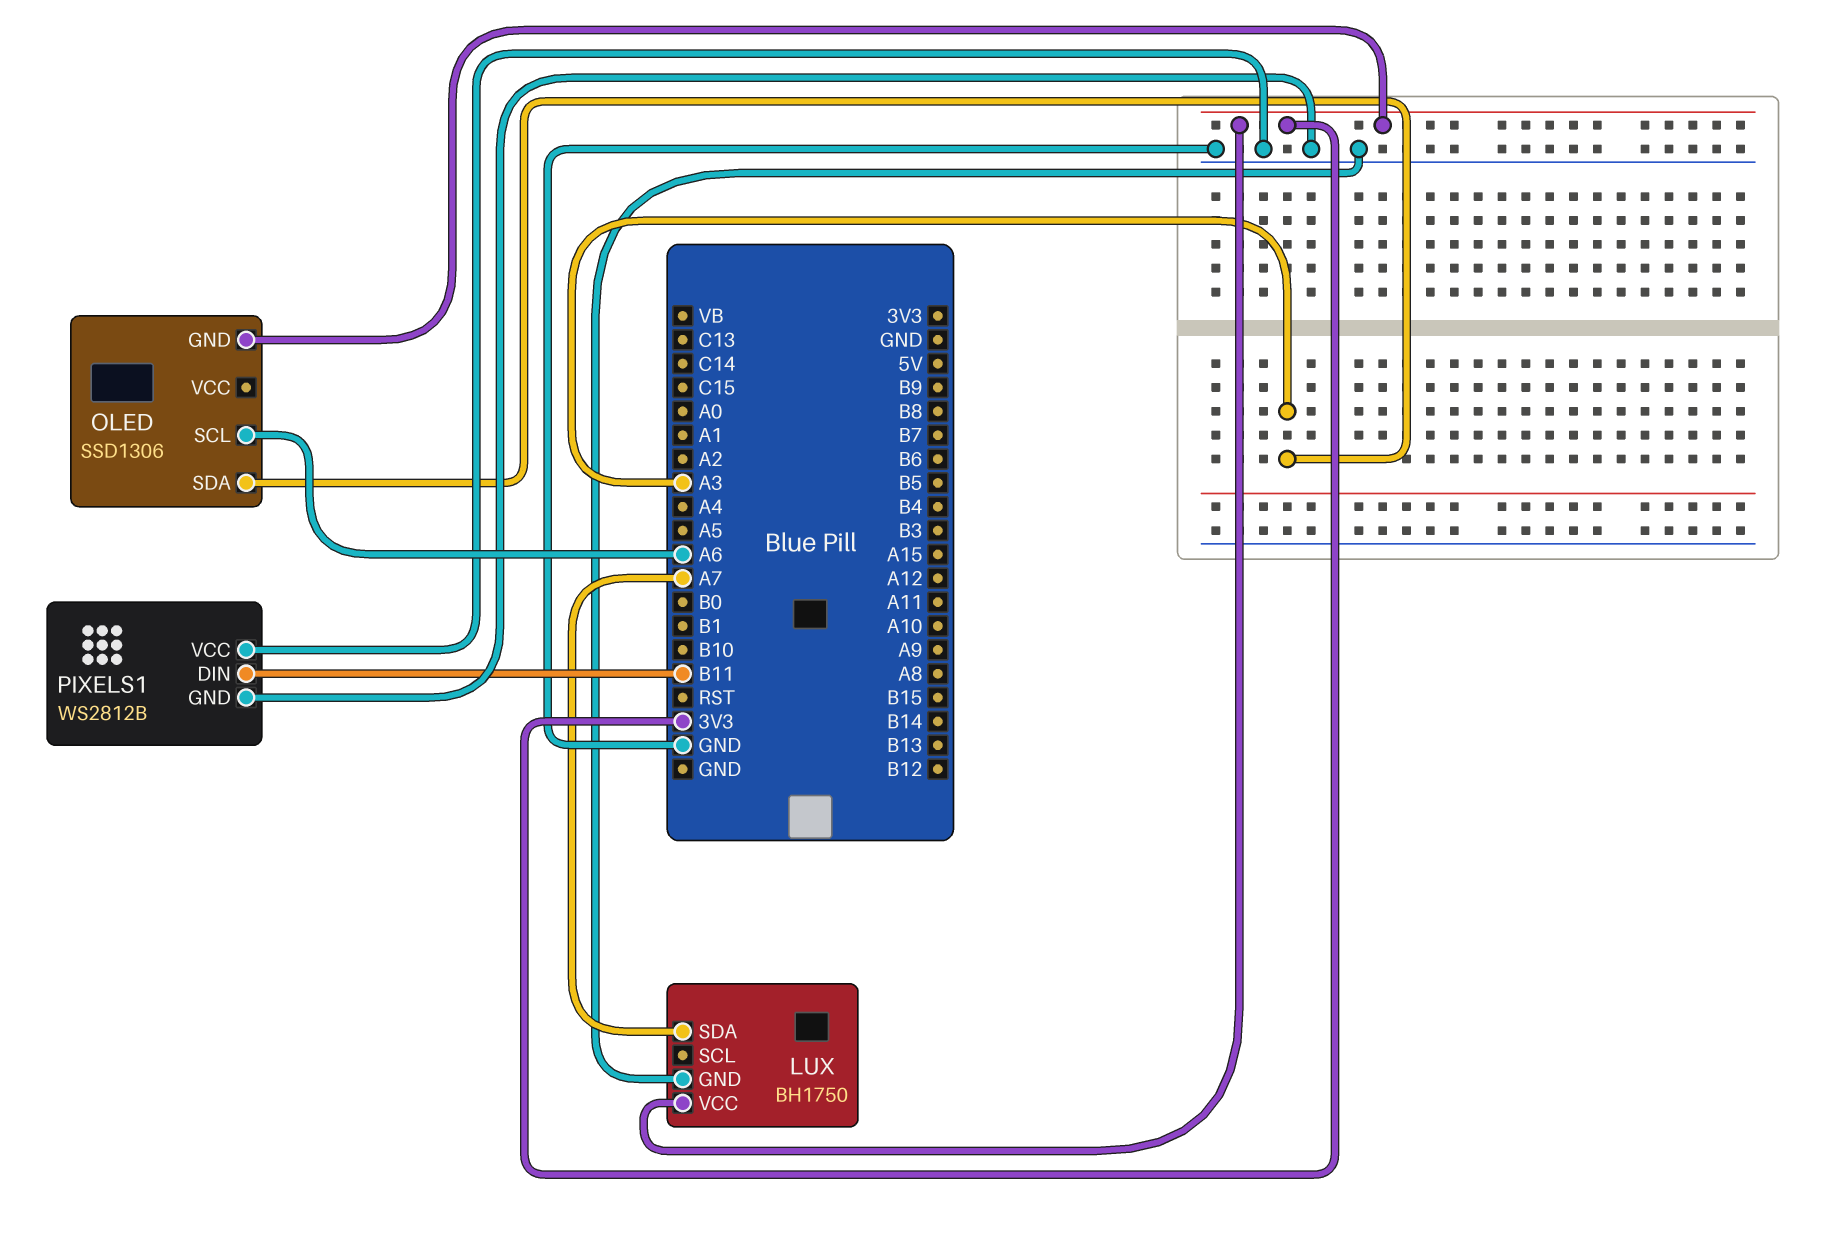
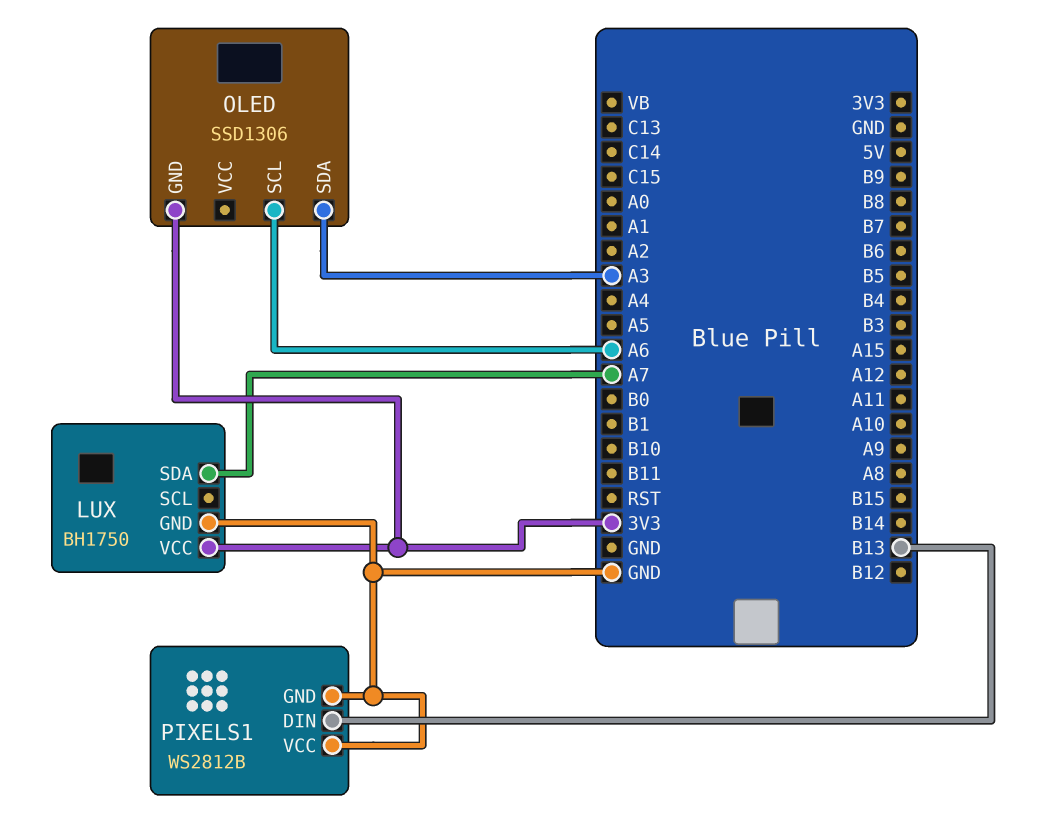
PIXELS1 pin DIN: B11 -> B13

